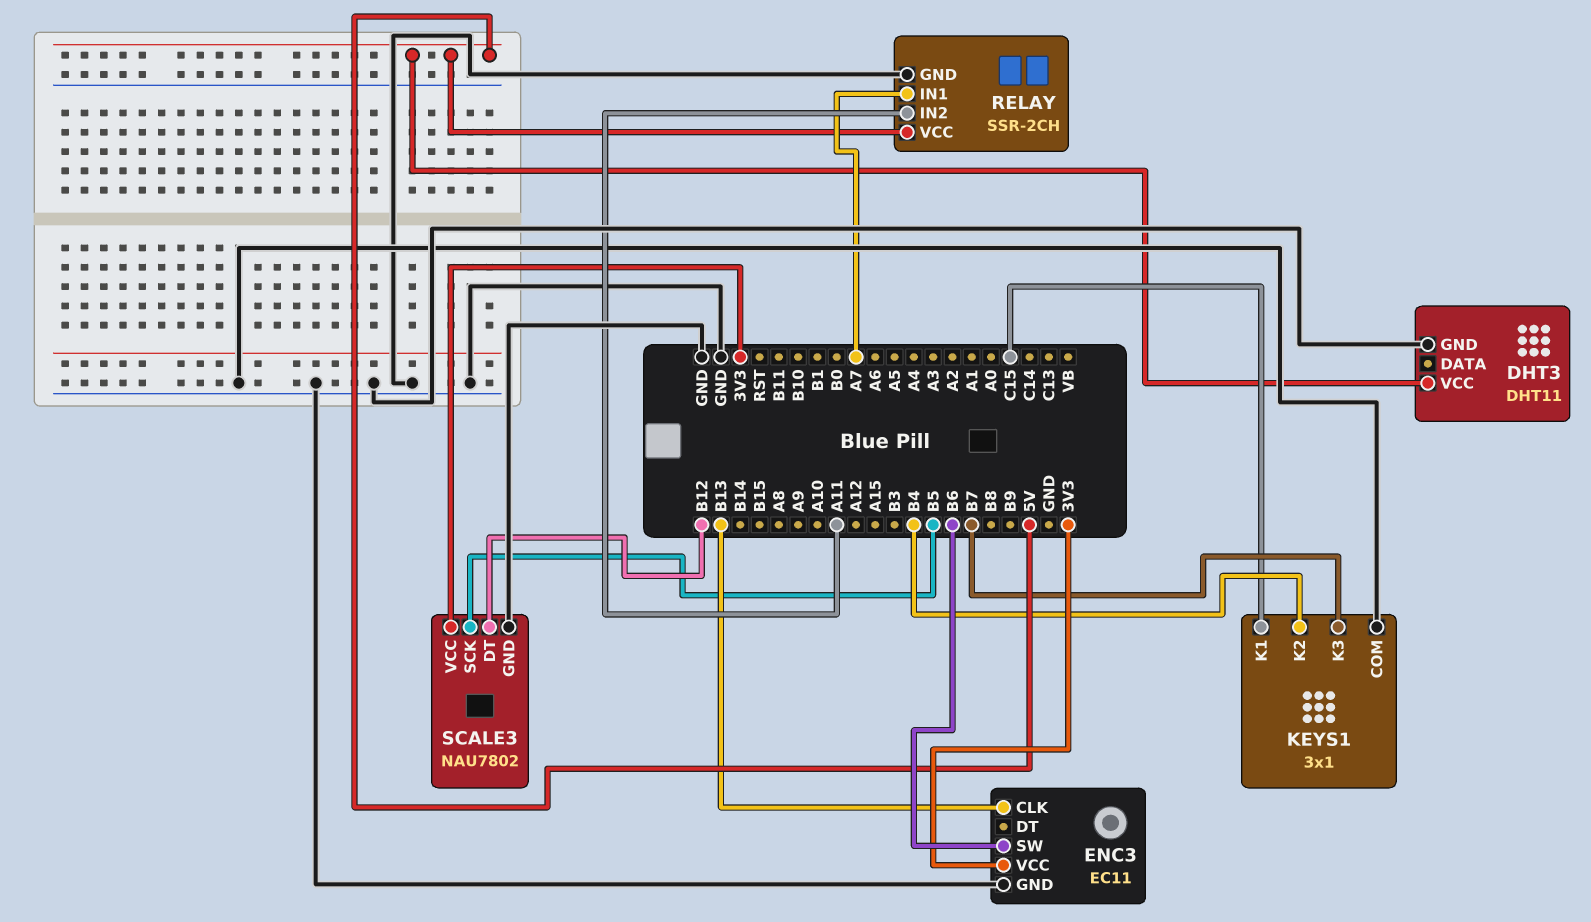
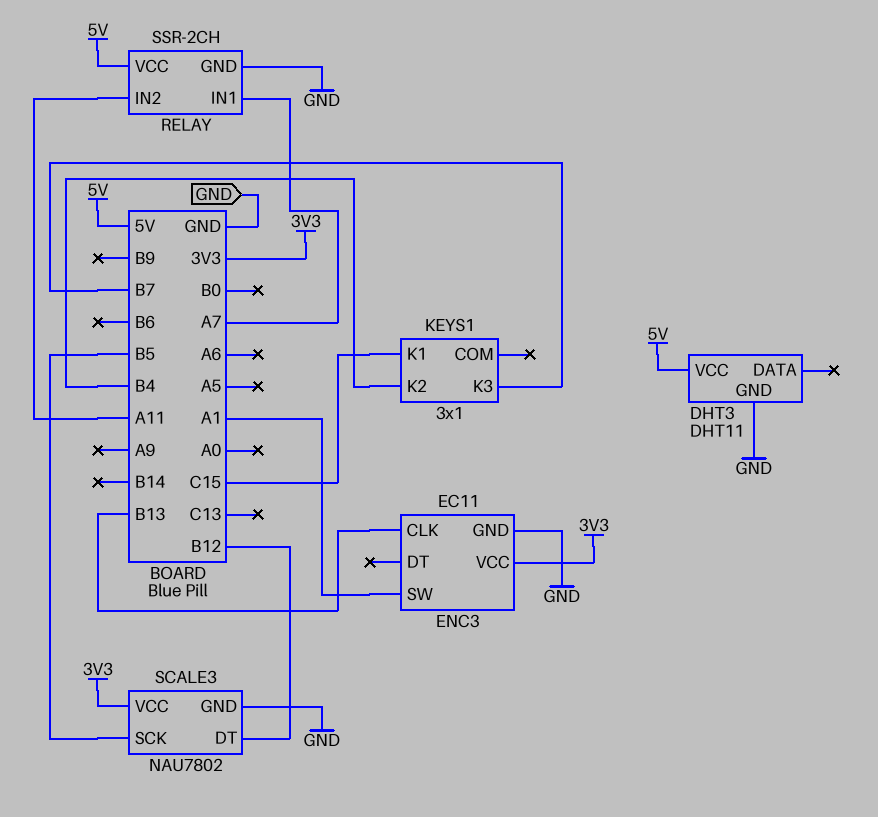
ENC3 pin SW: B6 -> A1
KEYS1 pin COM: GND -> none

